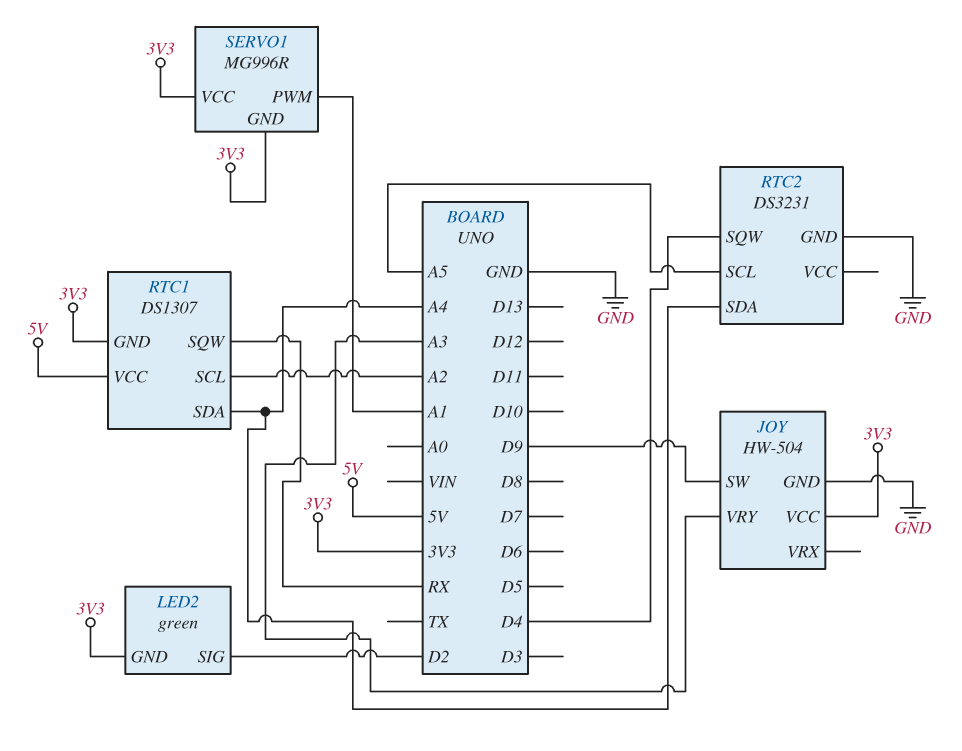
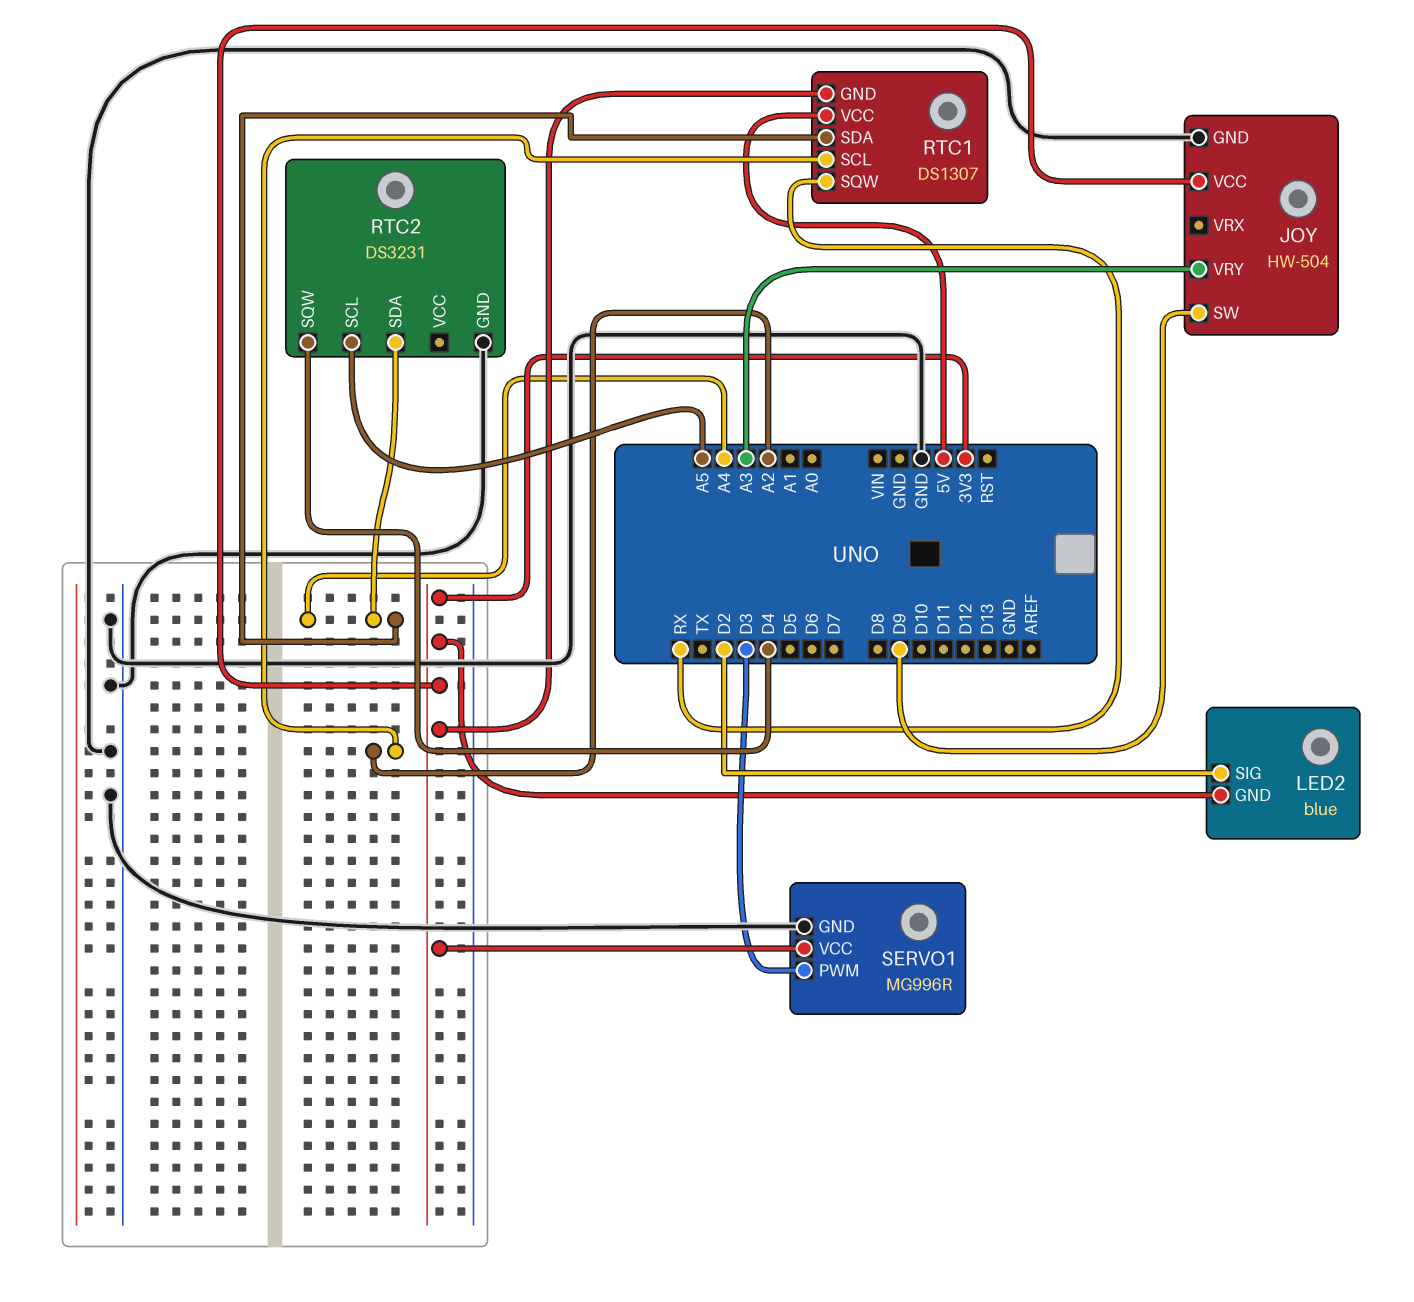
LED2: green -> blue
SERVO1 pin GND: 3V3 -> GND
SERVO1 pin PWM: A1 -> D3

